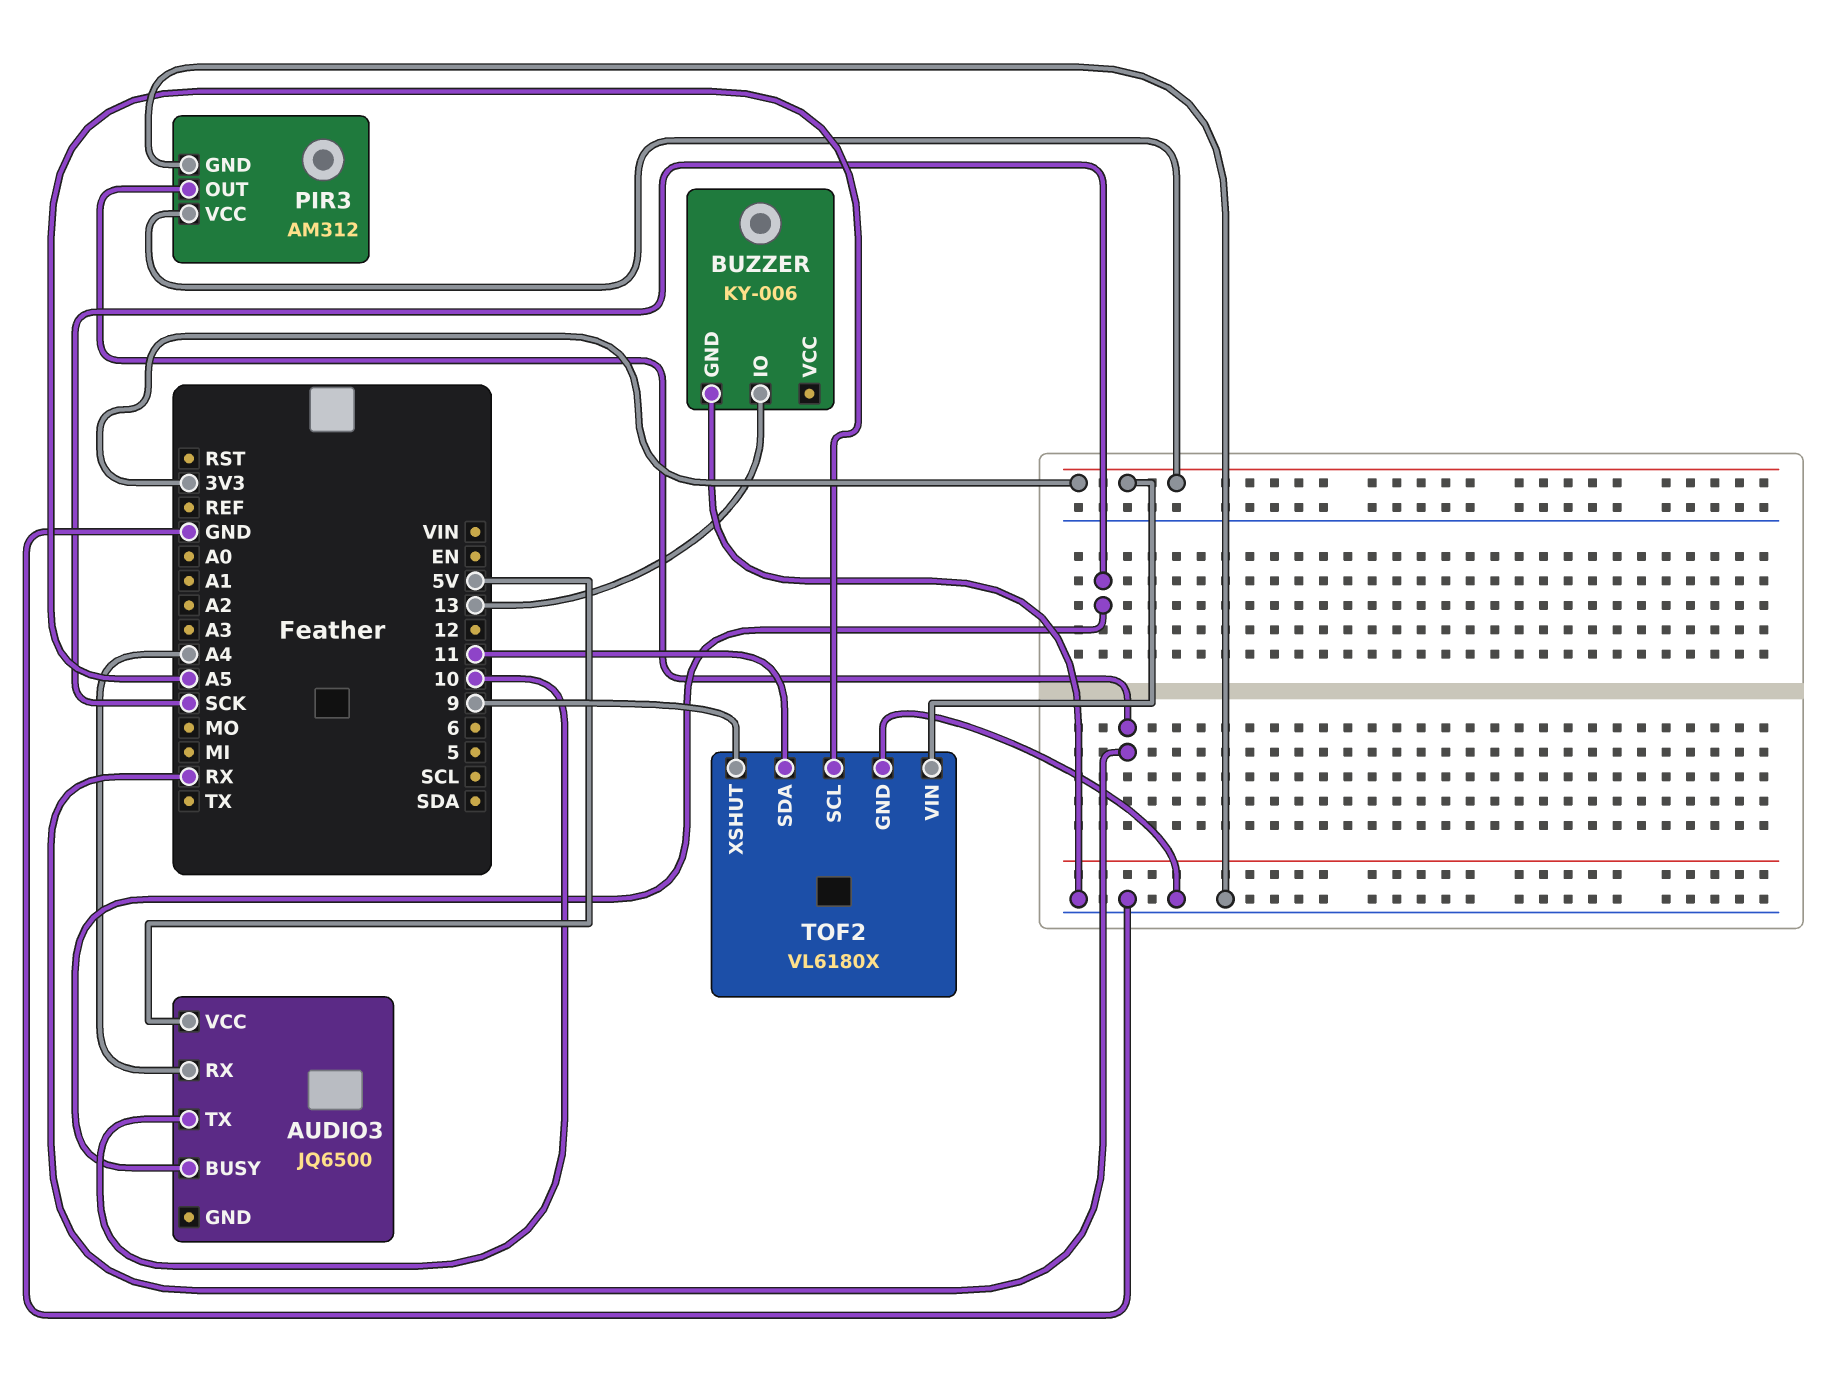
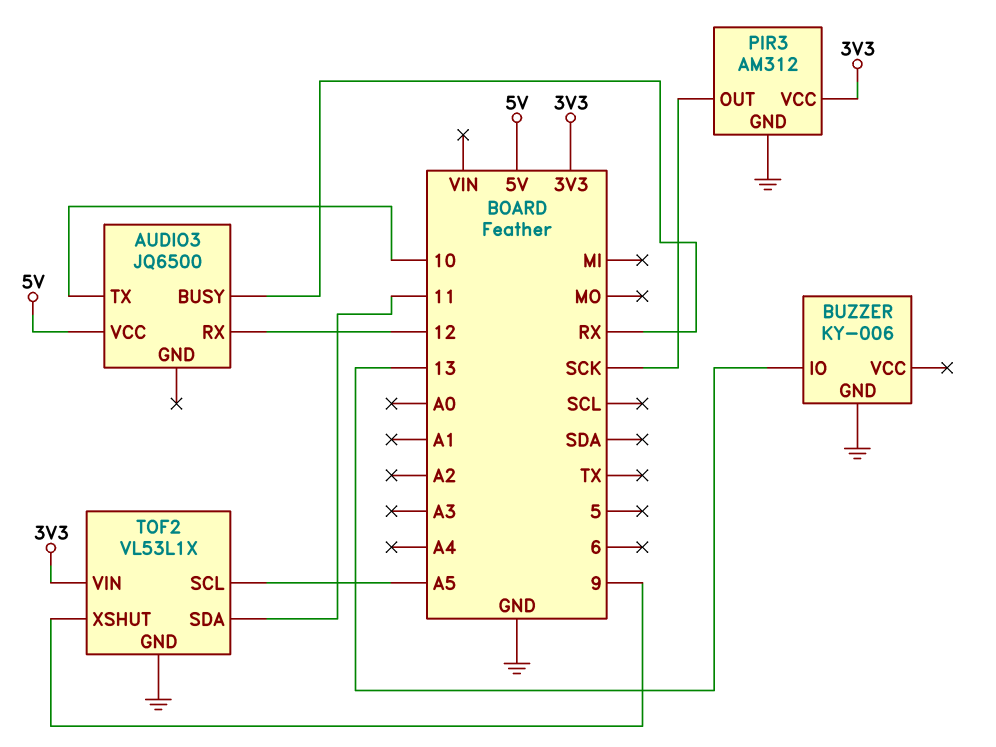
AUDIO3 pin BUSY: SCK -> RX
AUDIO3 pin RX: A4 -> 12
PIR3 pin OUT: RX -> SCK
TOF2: VL6180X -> VL53L1X

